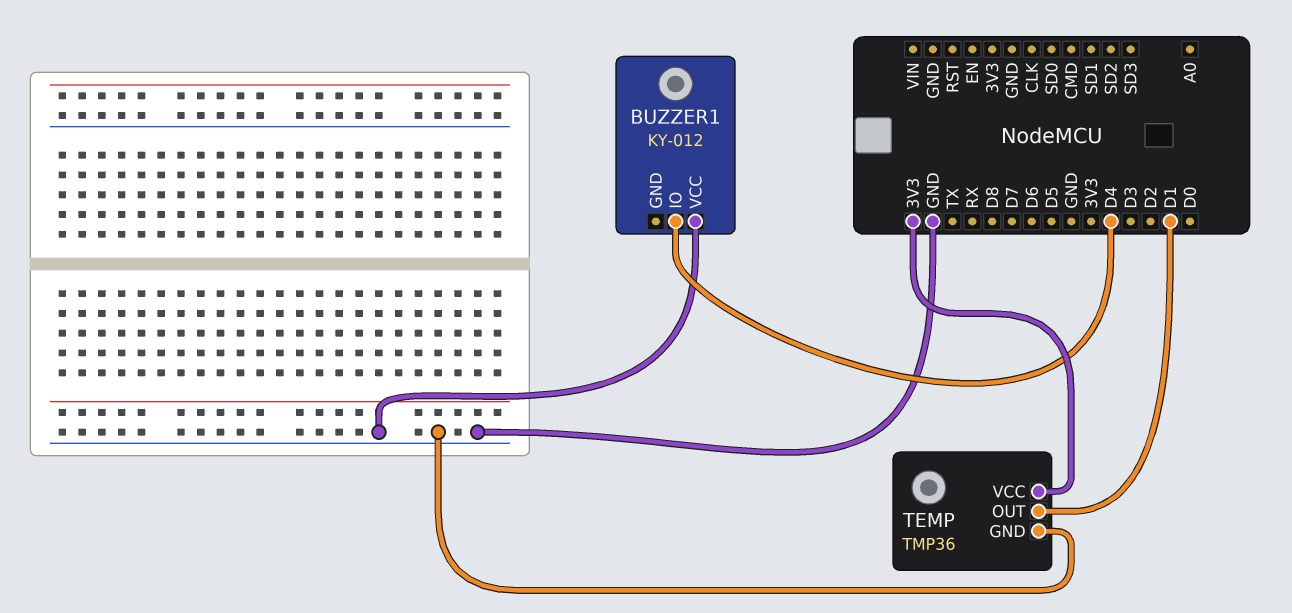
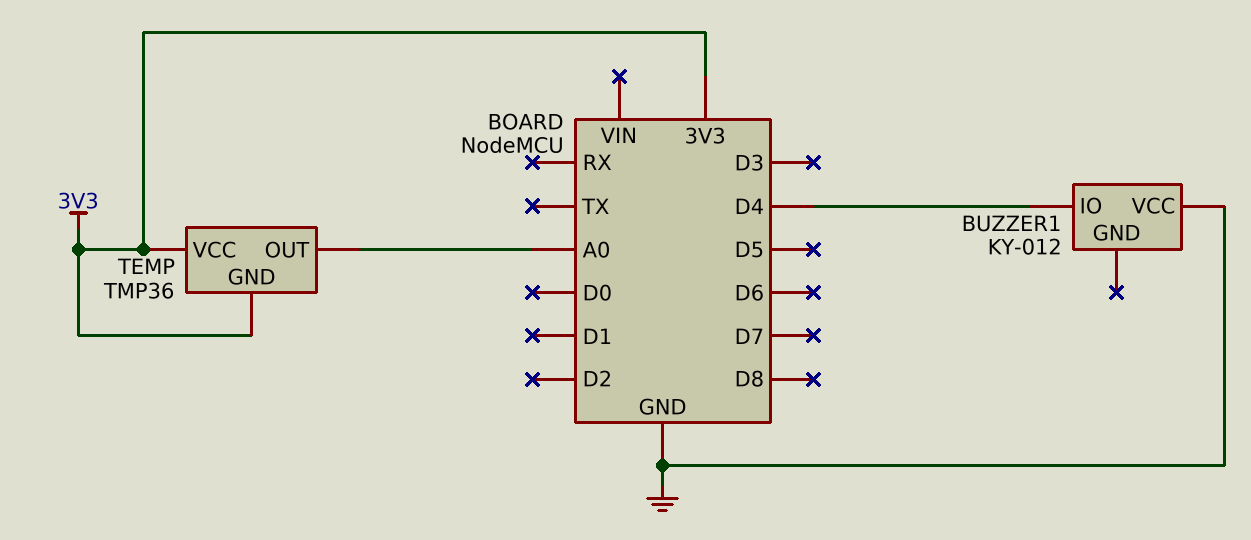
TEMP pin GND: GND -> 3V3
TEMP pin OUT: D1 -> A0

